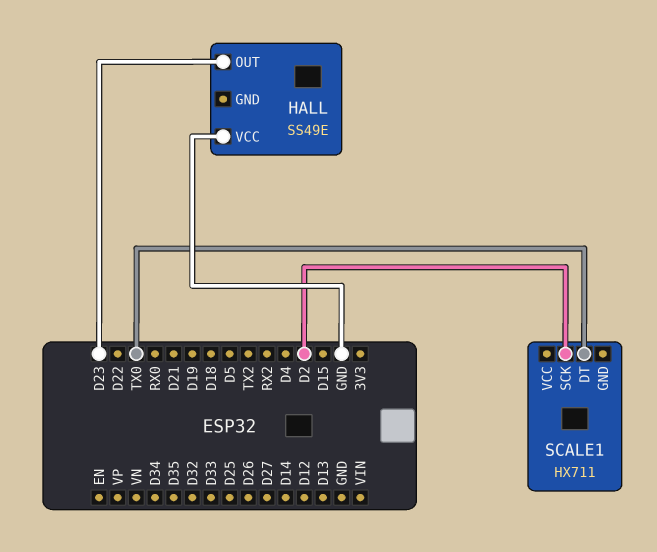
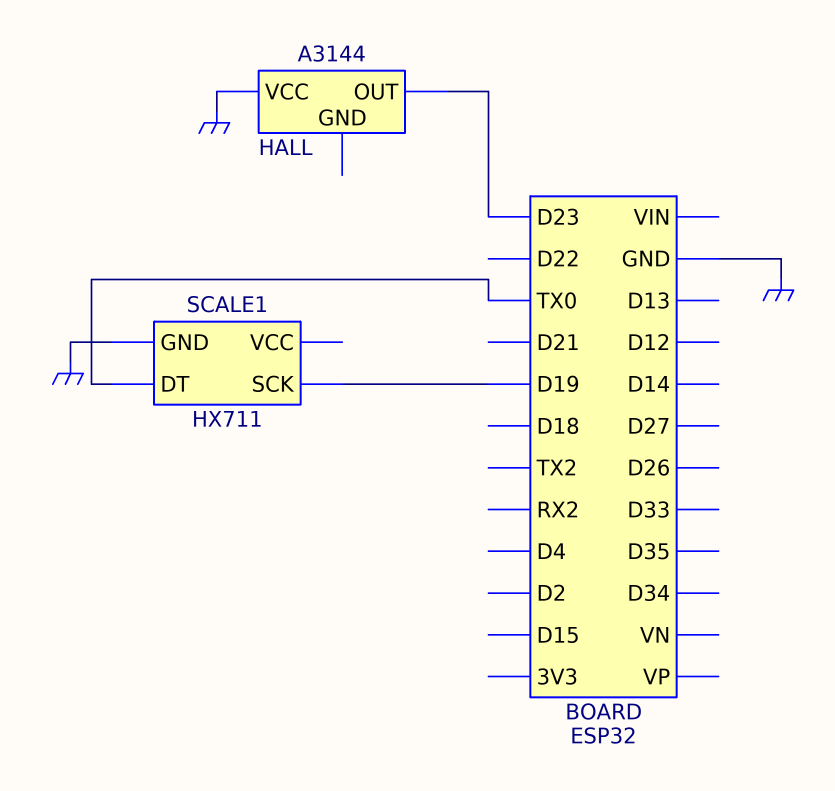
HALL: SS49E -> A3144
SCALE1 pin GND: none -> GND
SCALE1 pin SCK: D2 -> D19

